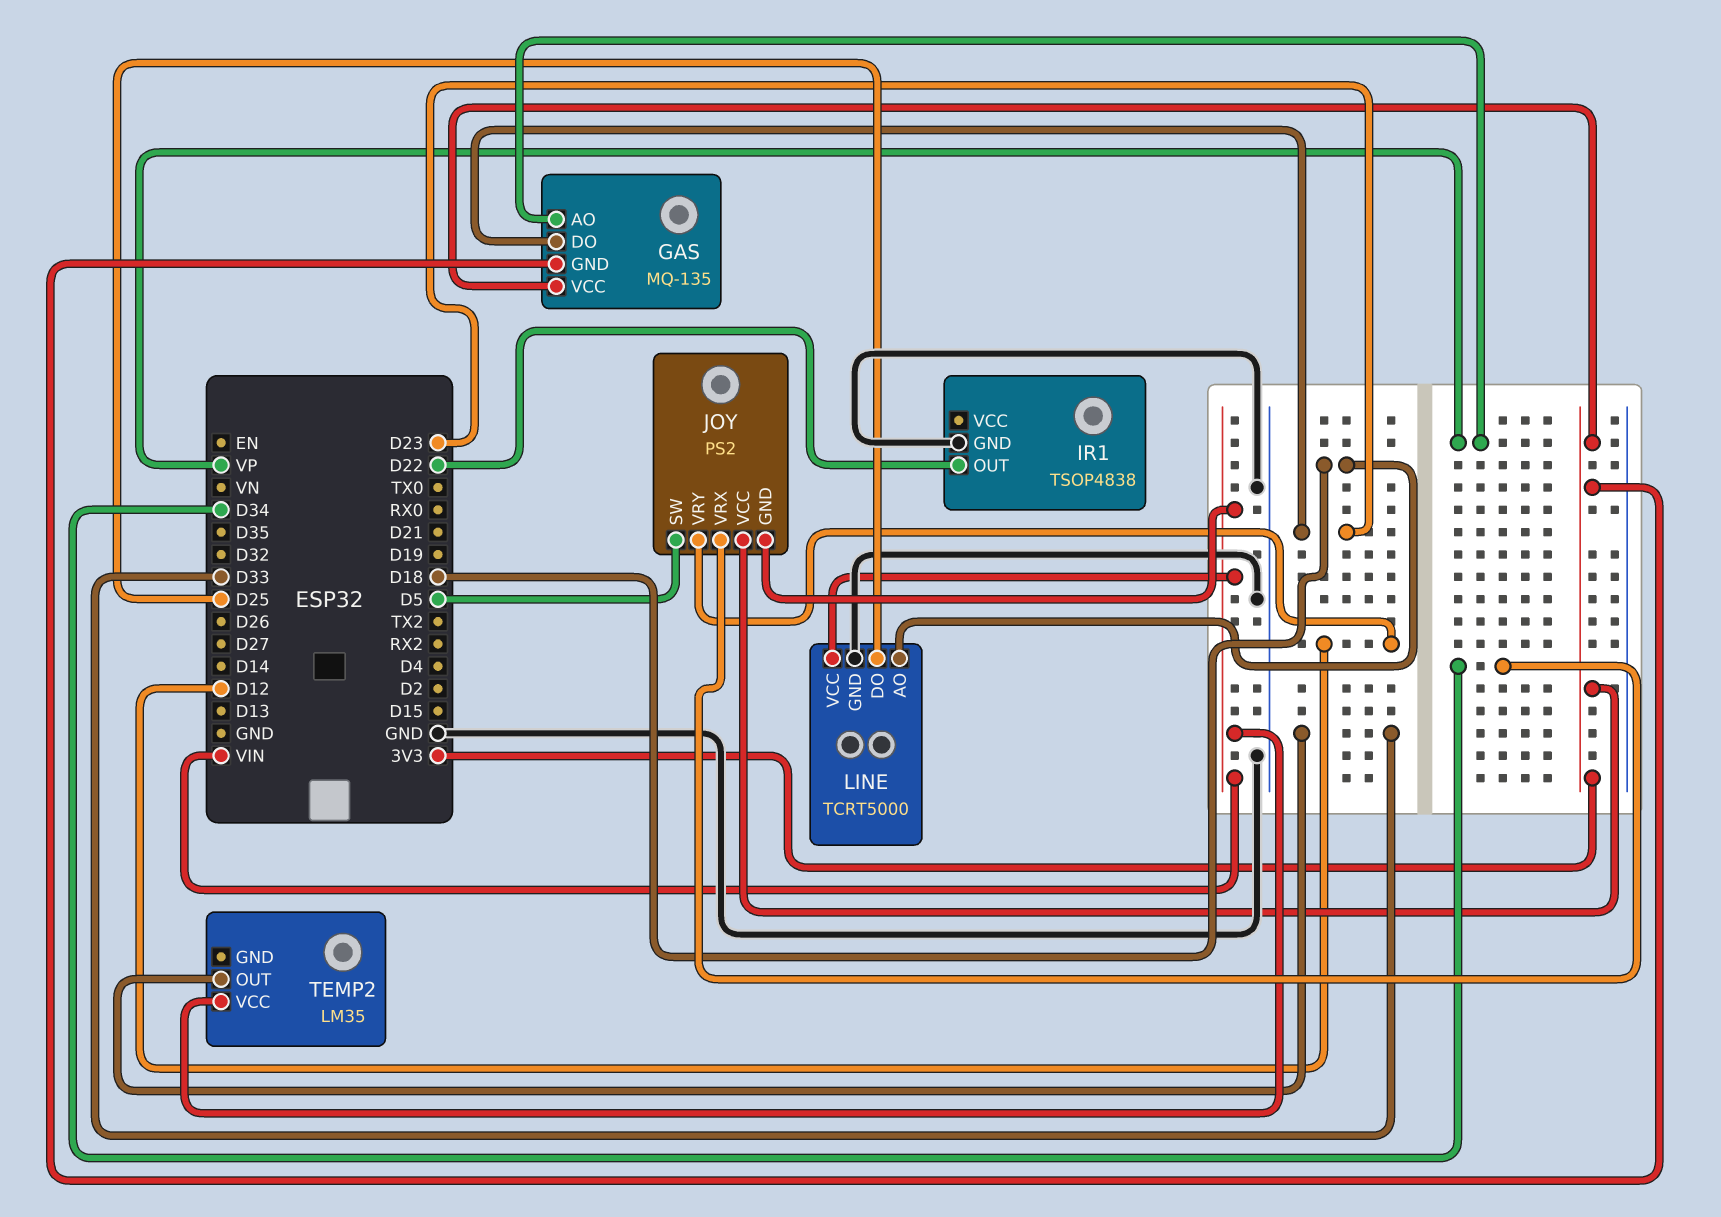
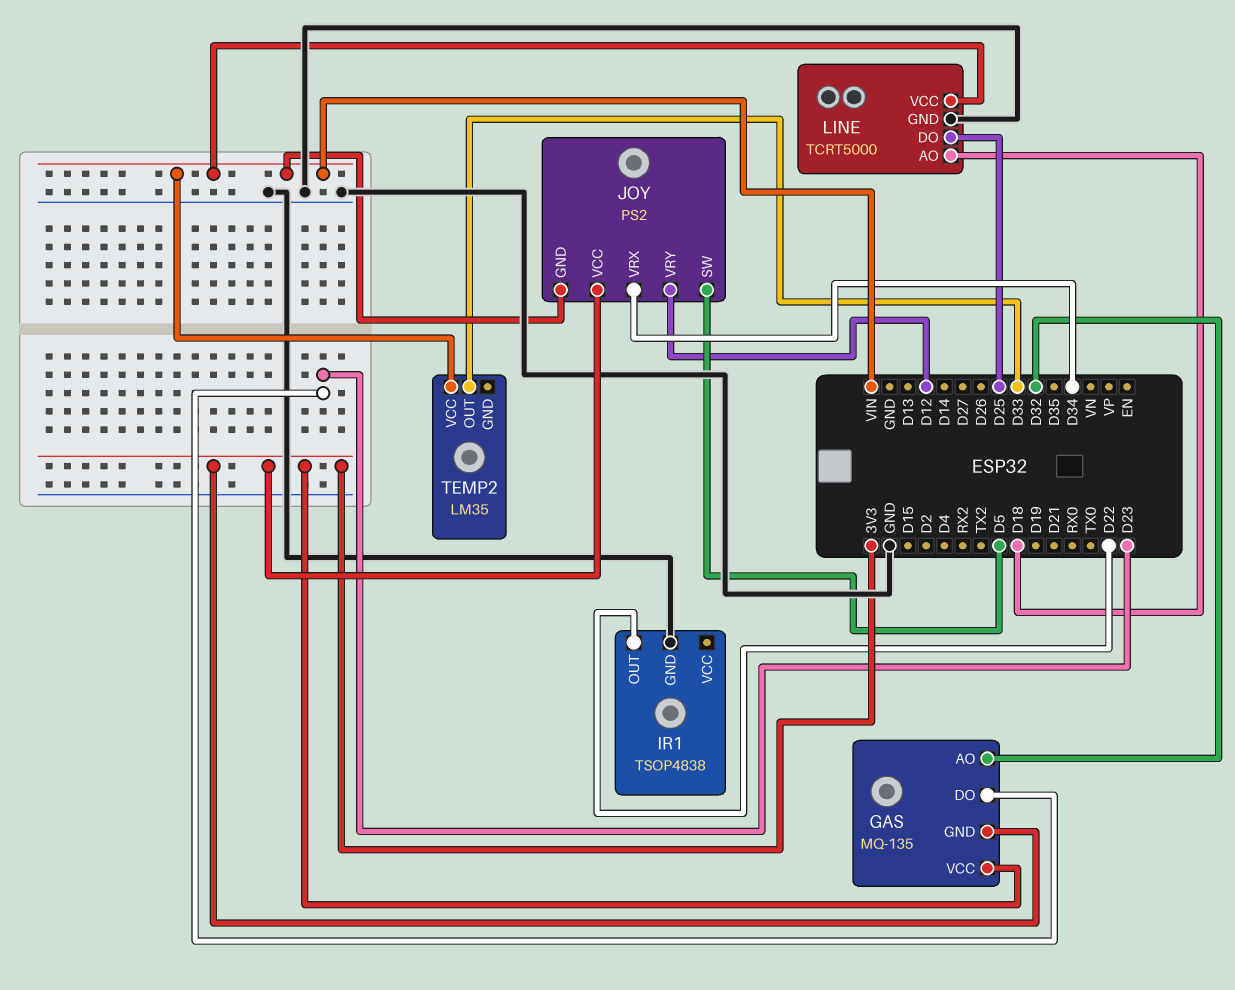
GAS pin AO: VP -> D32

